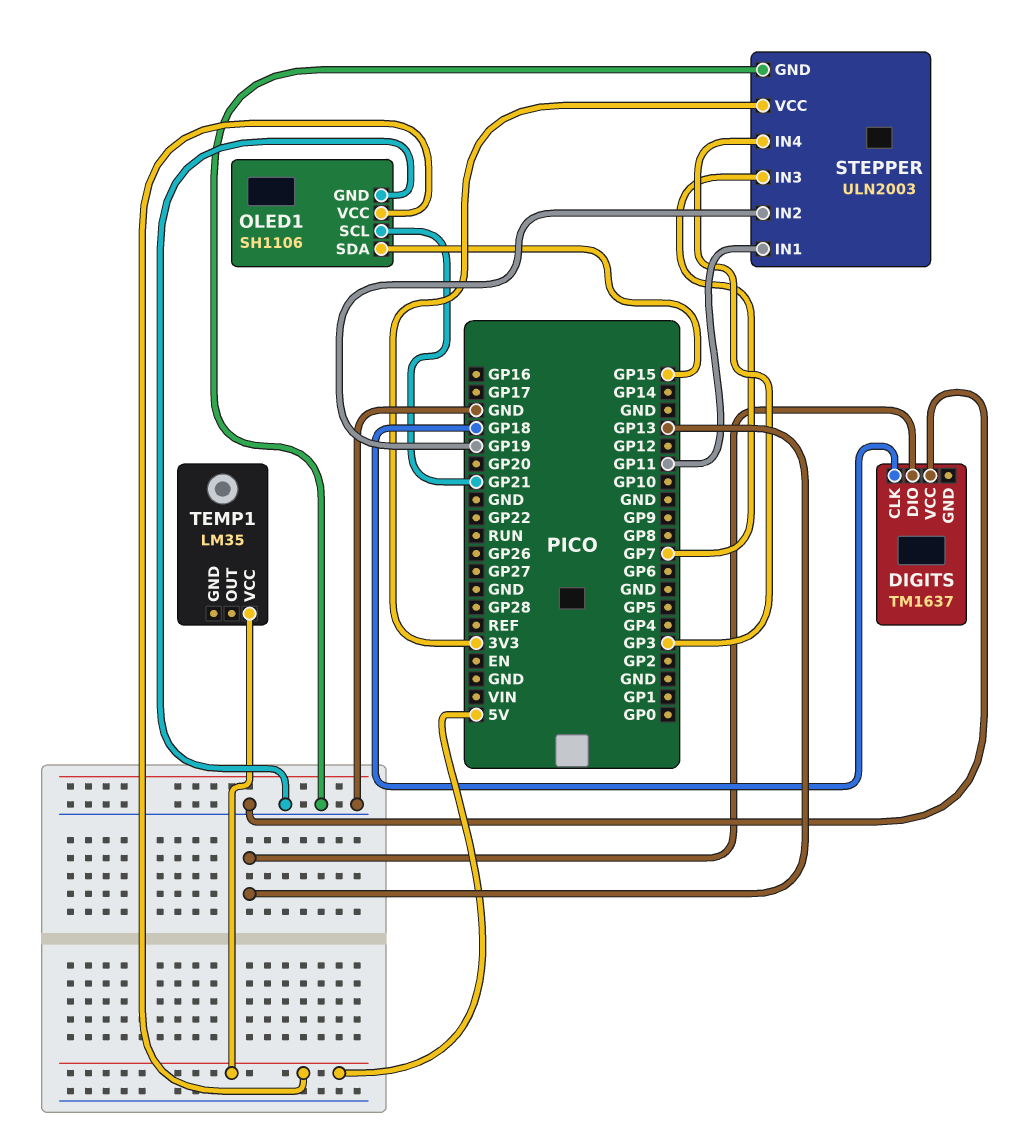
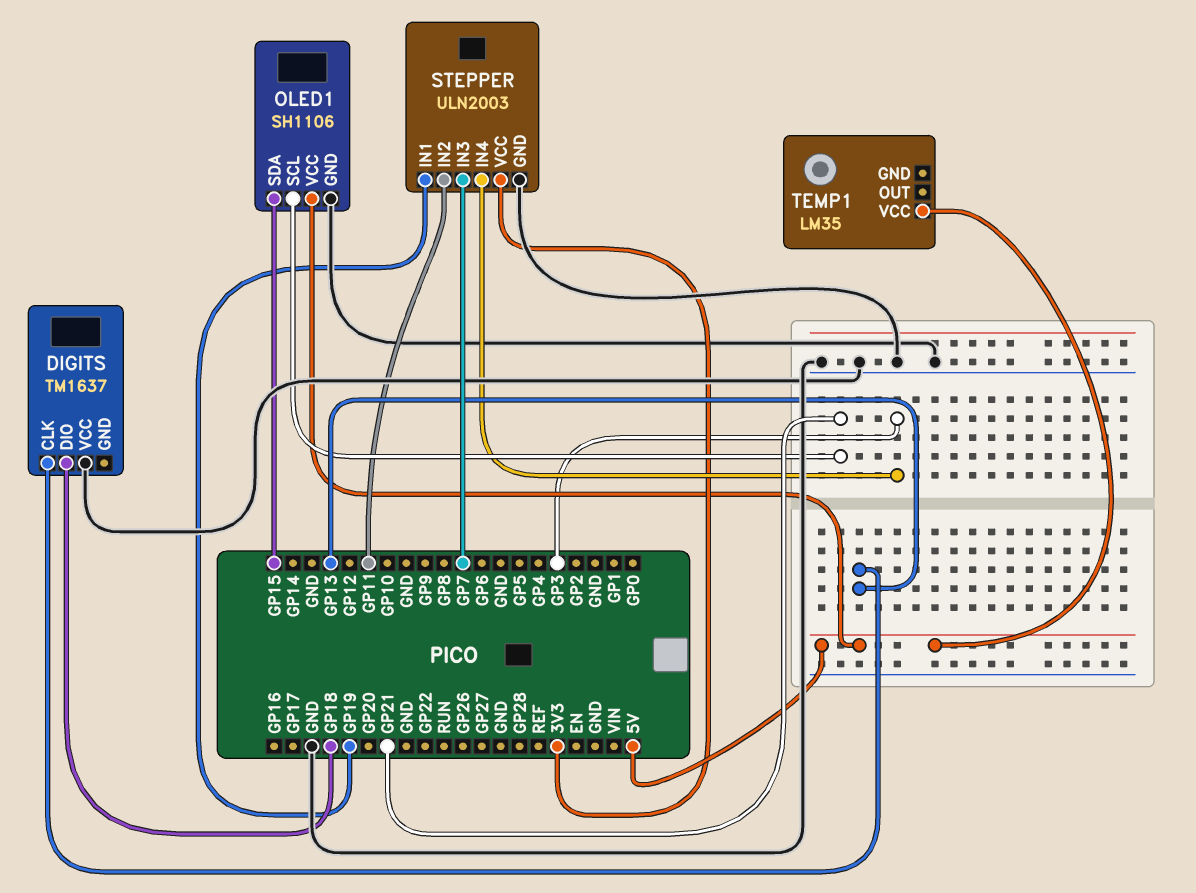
DIGITS pin CLK: GP18 -> GP13
DIGITS pin DIO: GP13 -> GP18
STEPPER pin IN1: GP11 -> GP19
STEPPER pin IN2: GP19 -> GP11

